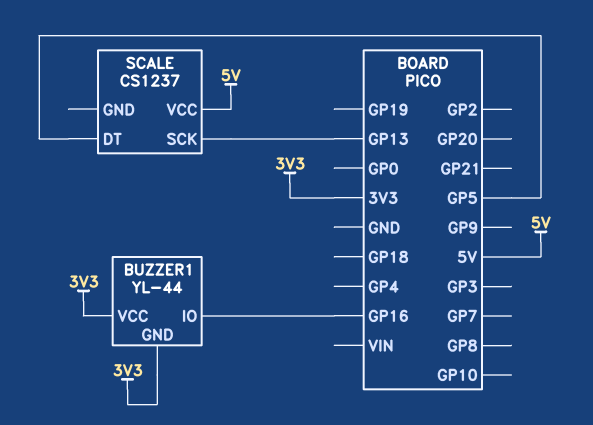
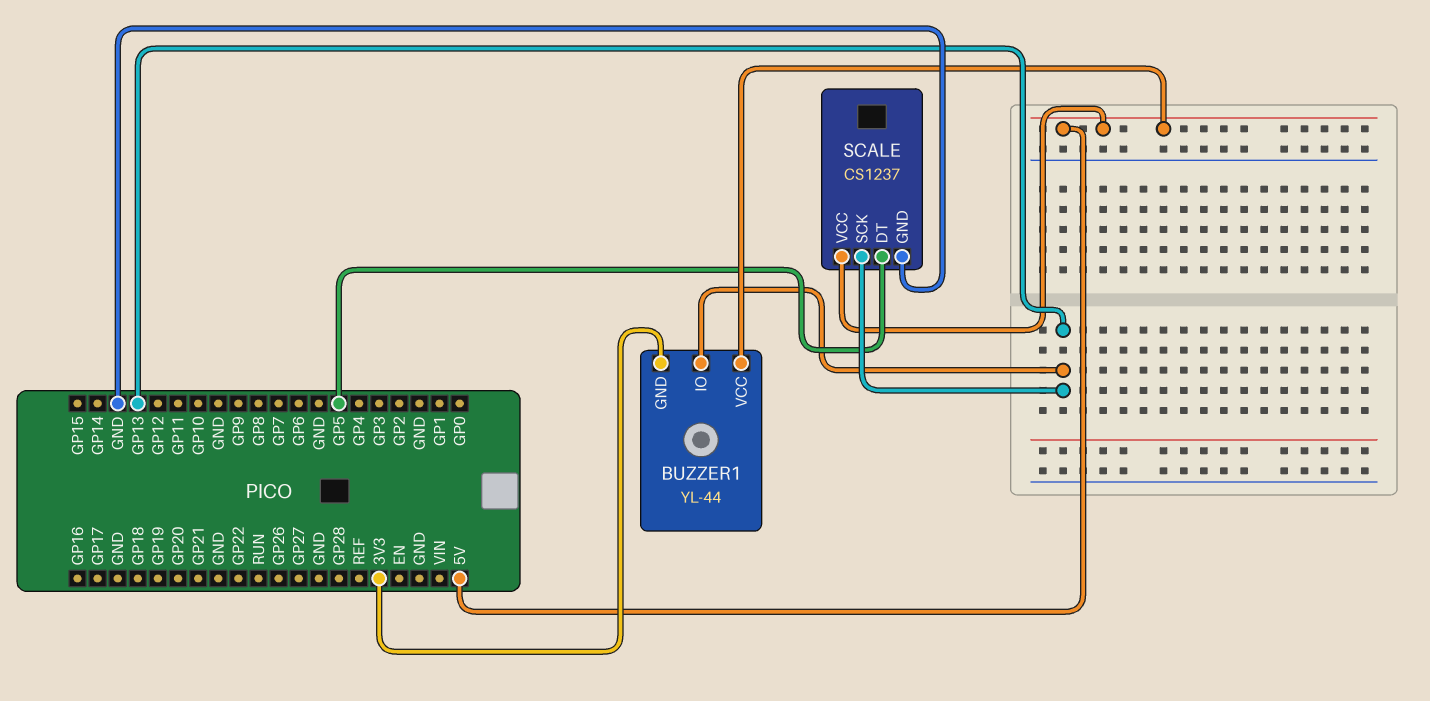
BUZZER1 pin IO: GP16 -> GP13
BUZZER1 pin VCC: 3V3 -> 5V
SCALE pin GND: none -> GND

